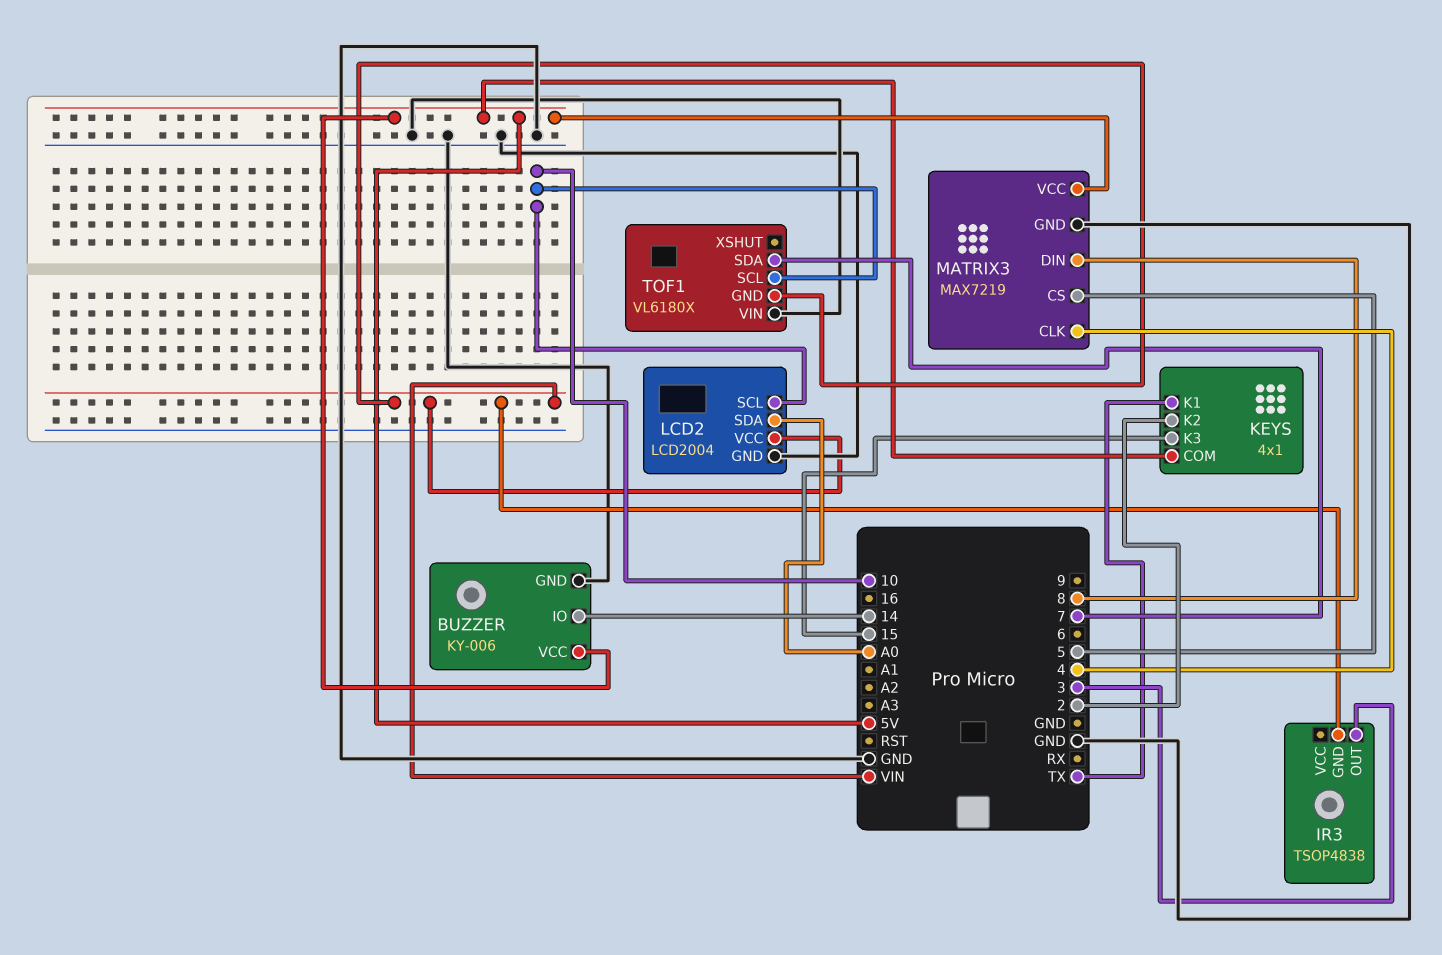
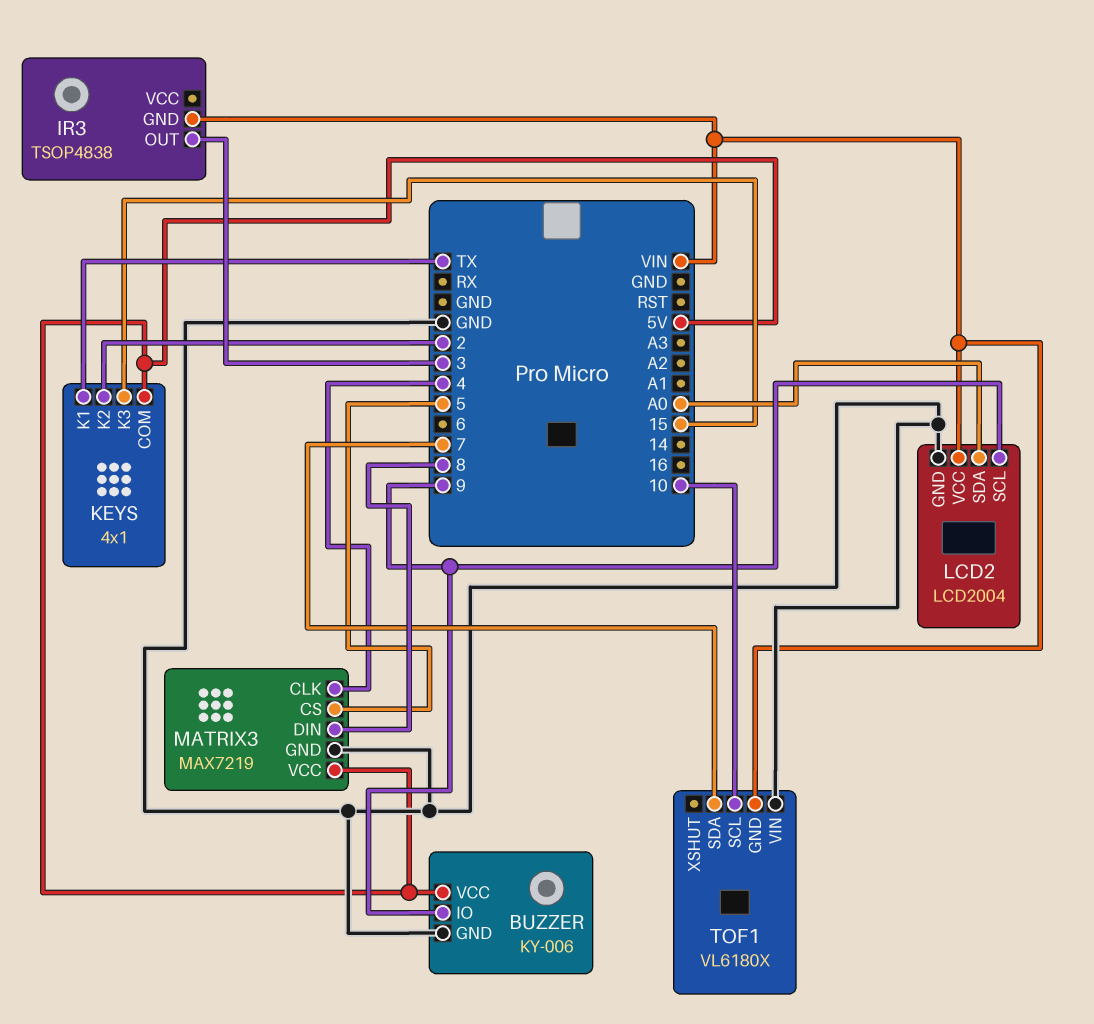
BUZZER pin IO: 14 -> 9
LCD2 pin SCL: 10 -> 9

